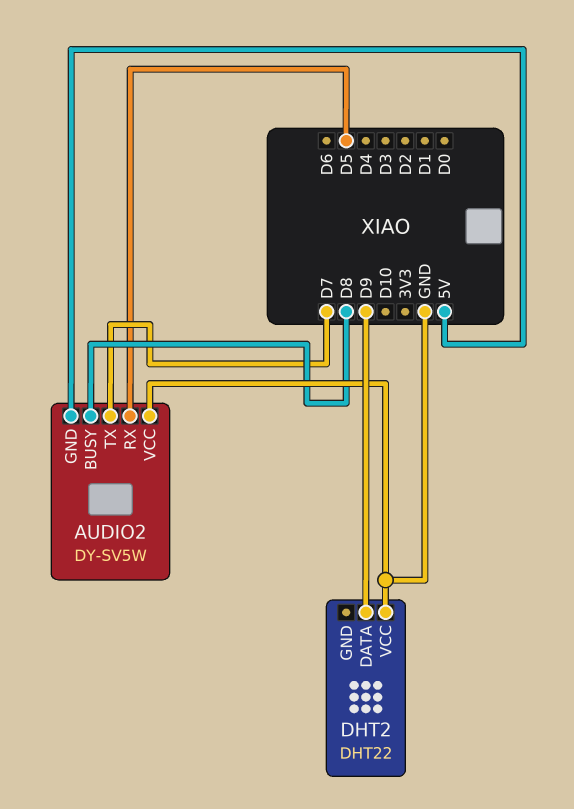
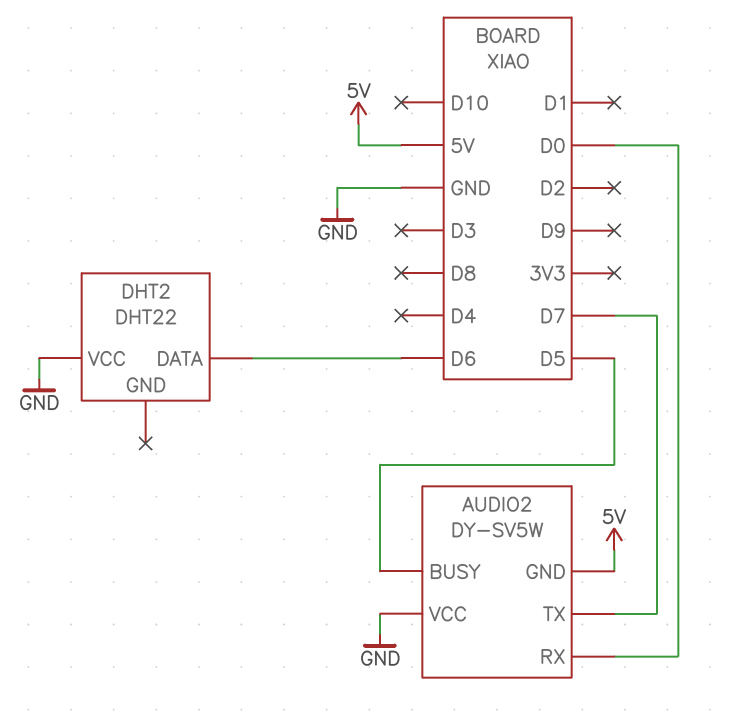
AUDIO2 pin BUSY: D8 -> D5
AUDIO2 pin RX: D5 -> D0
DHT2 pin DATA: D9 -> D6

